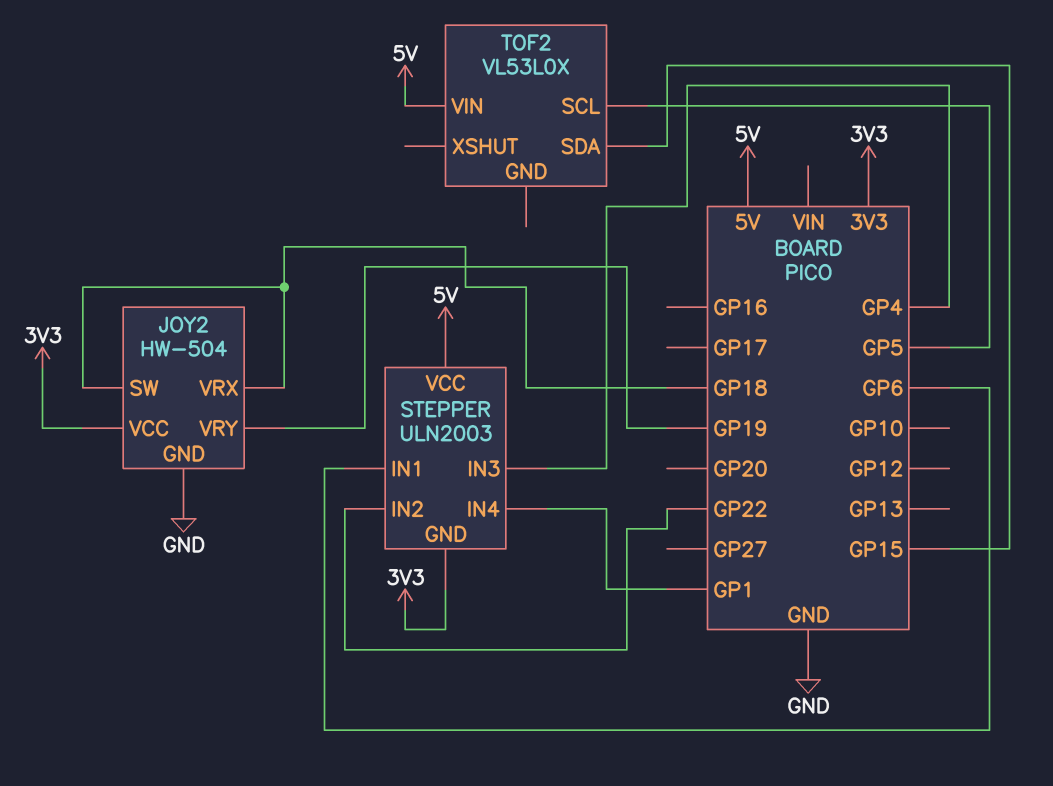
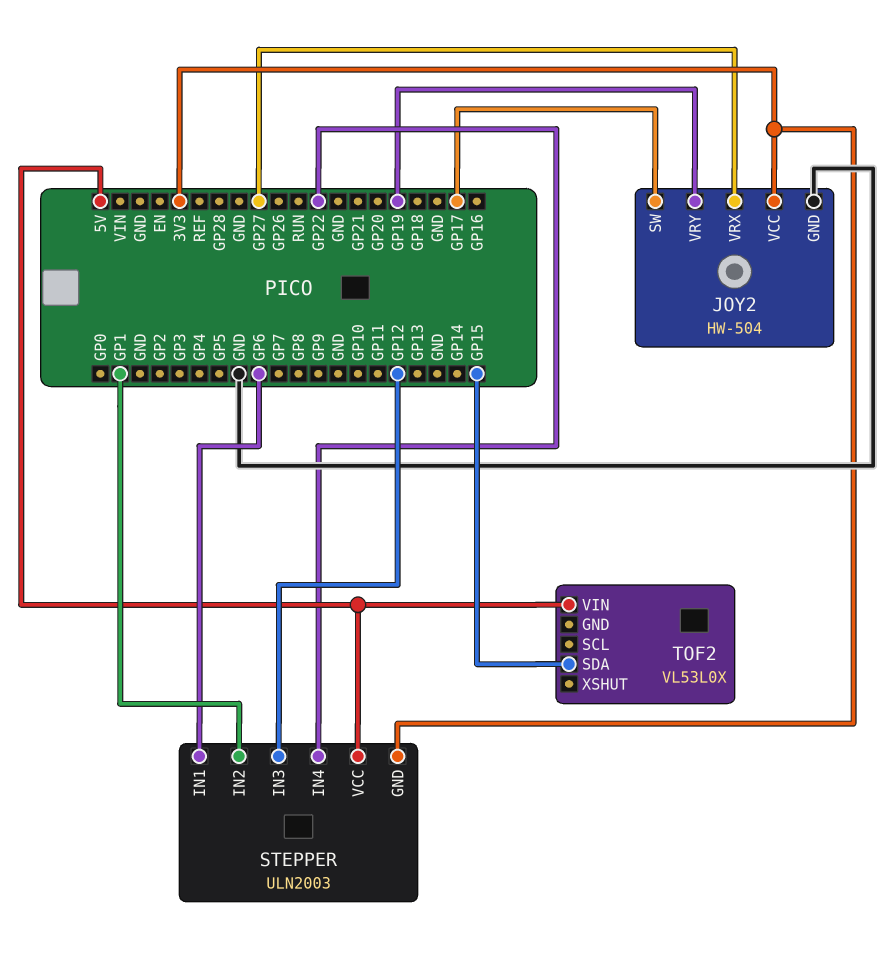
JOY2 pin SW: GP18 -> GP17
JOY2 pin VRX: GP18 -> GP27
STEPPER pin IN2: GP22 -> GP1
STEPPER pin IN3: GP4 -> GP12
STEPPER pin IN4: GP1 -> GP22
TOF2 pin SCL: GP5 -> none

